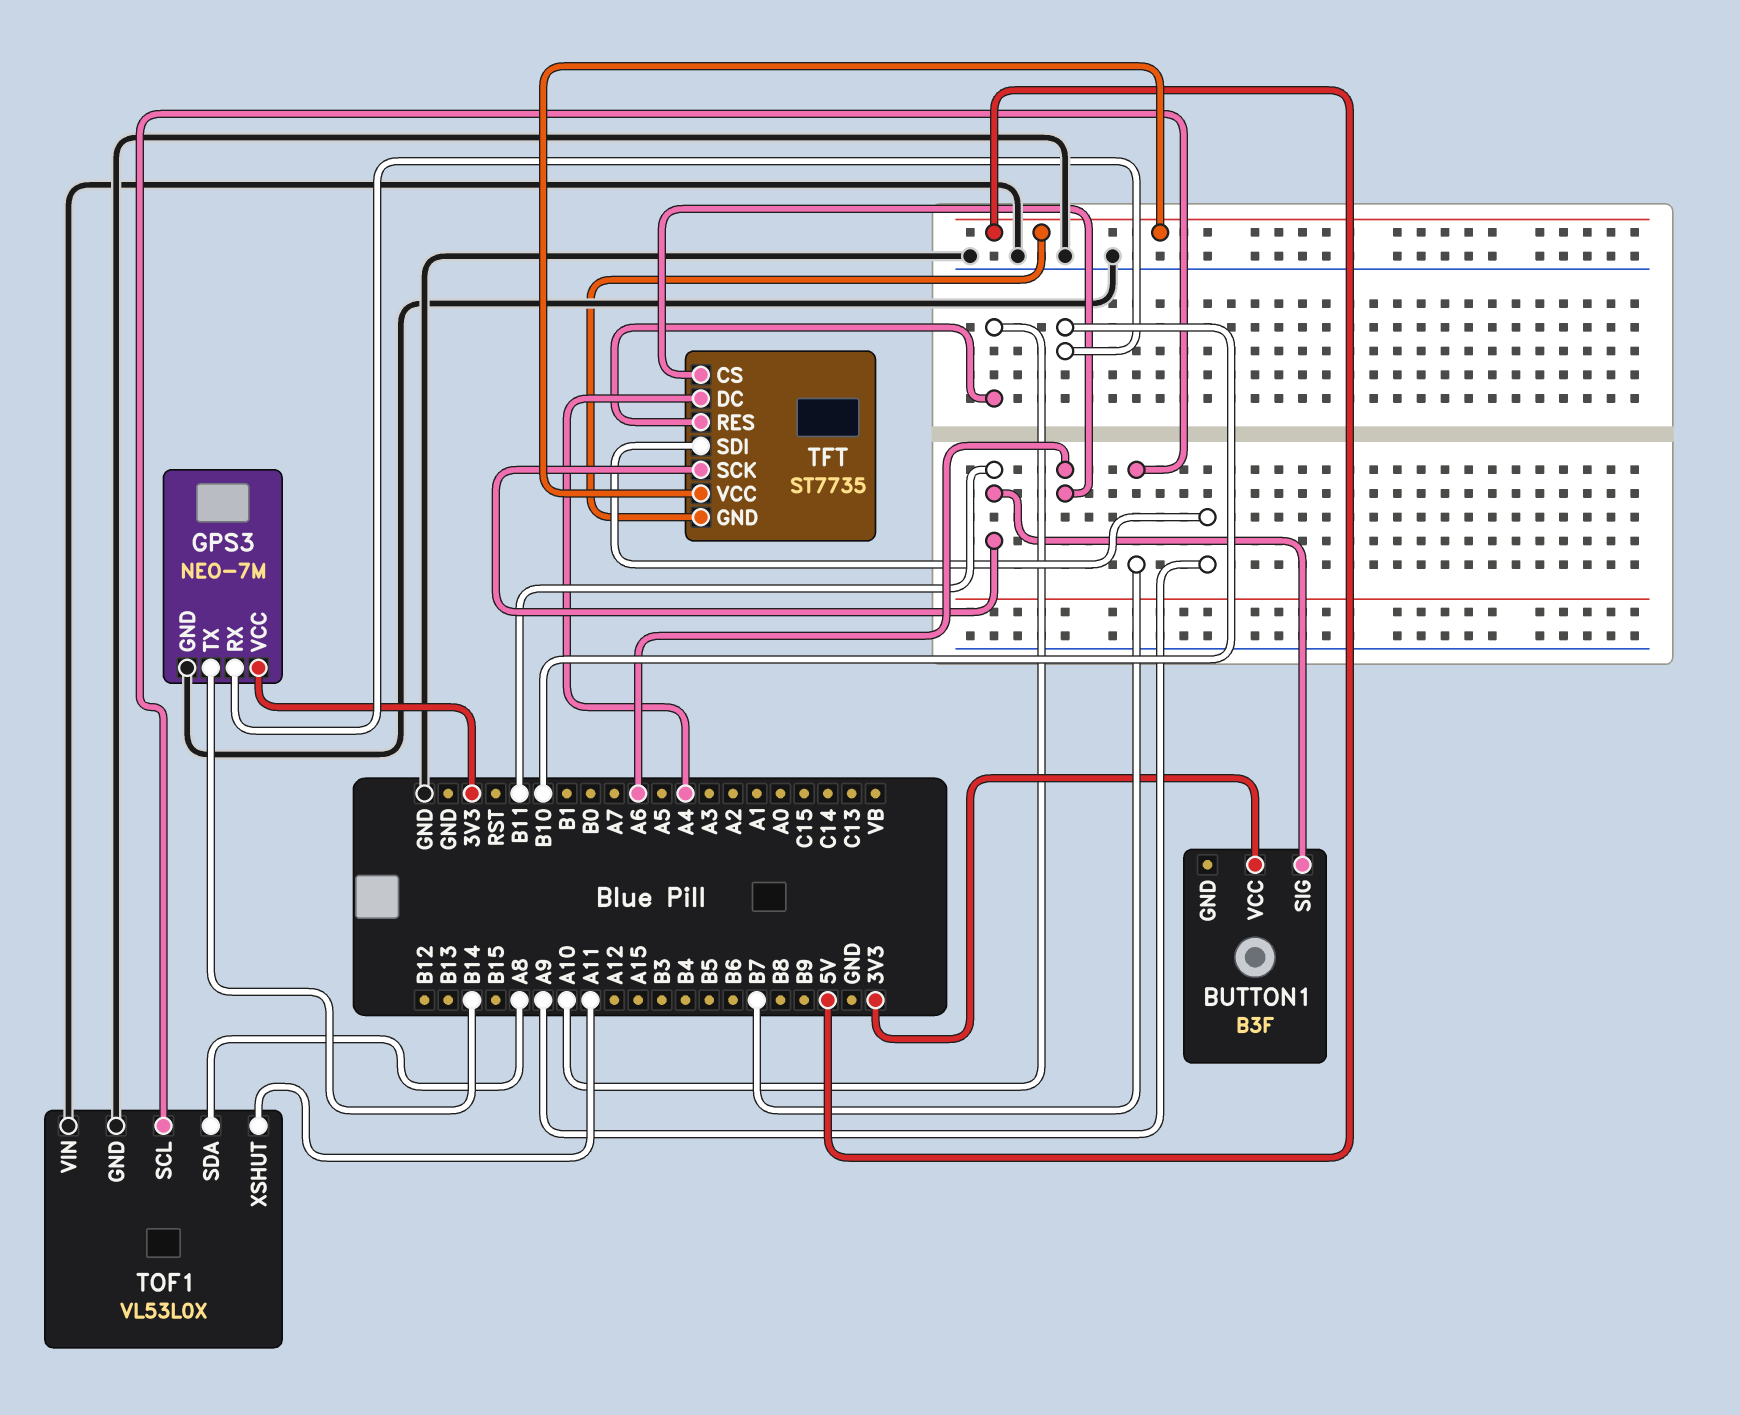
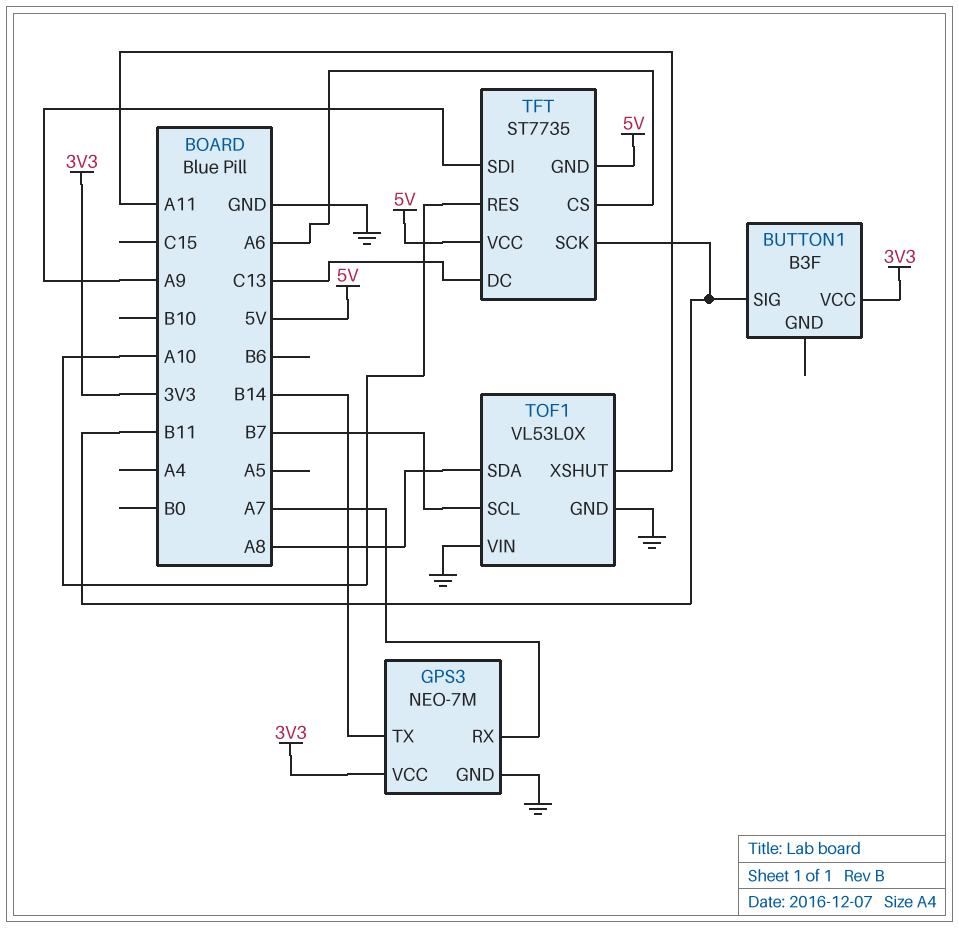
GPS3 pin RX: B10 -> A7
TFT pin DC: A4 -> C13

